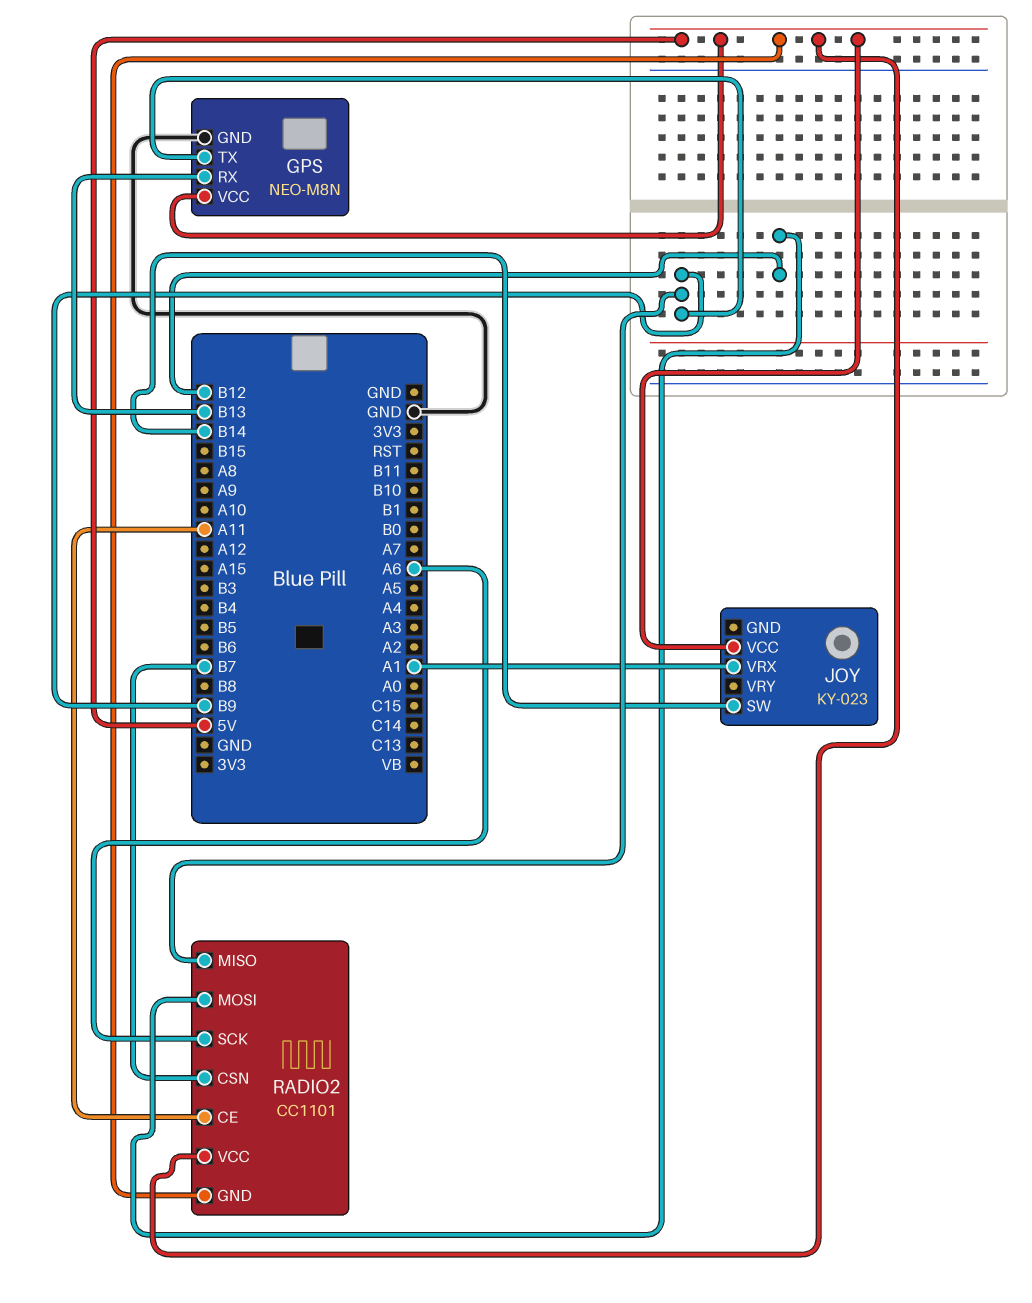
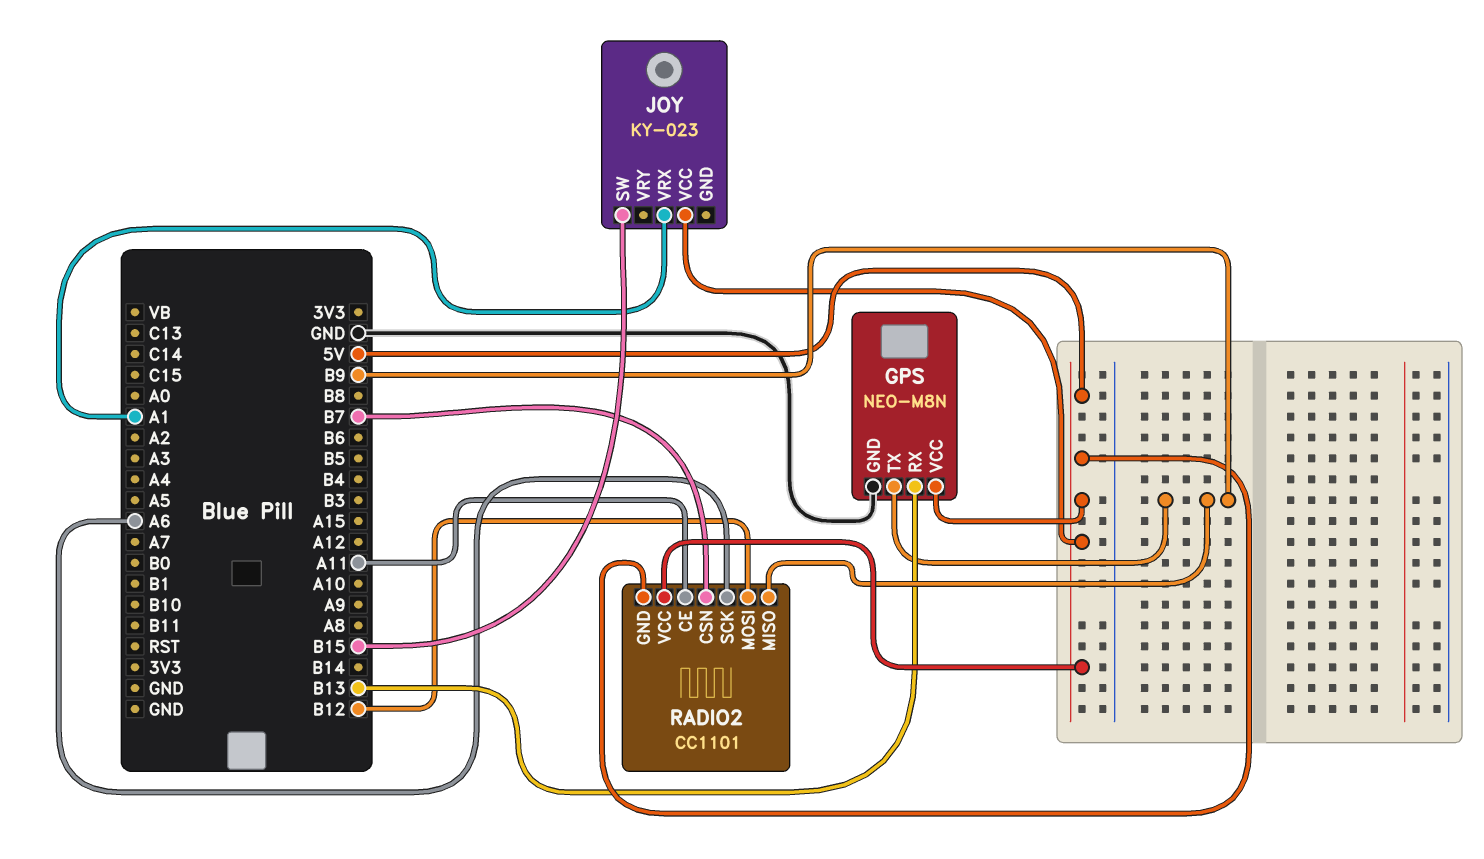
JOY pin SW: B14 -> B15

